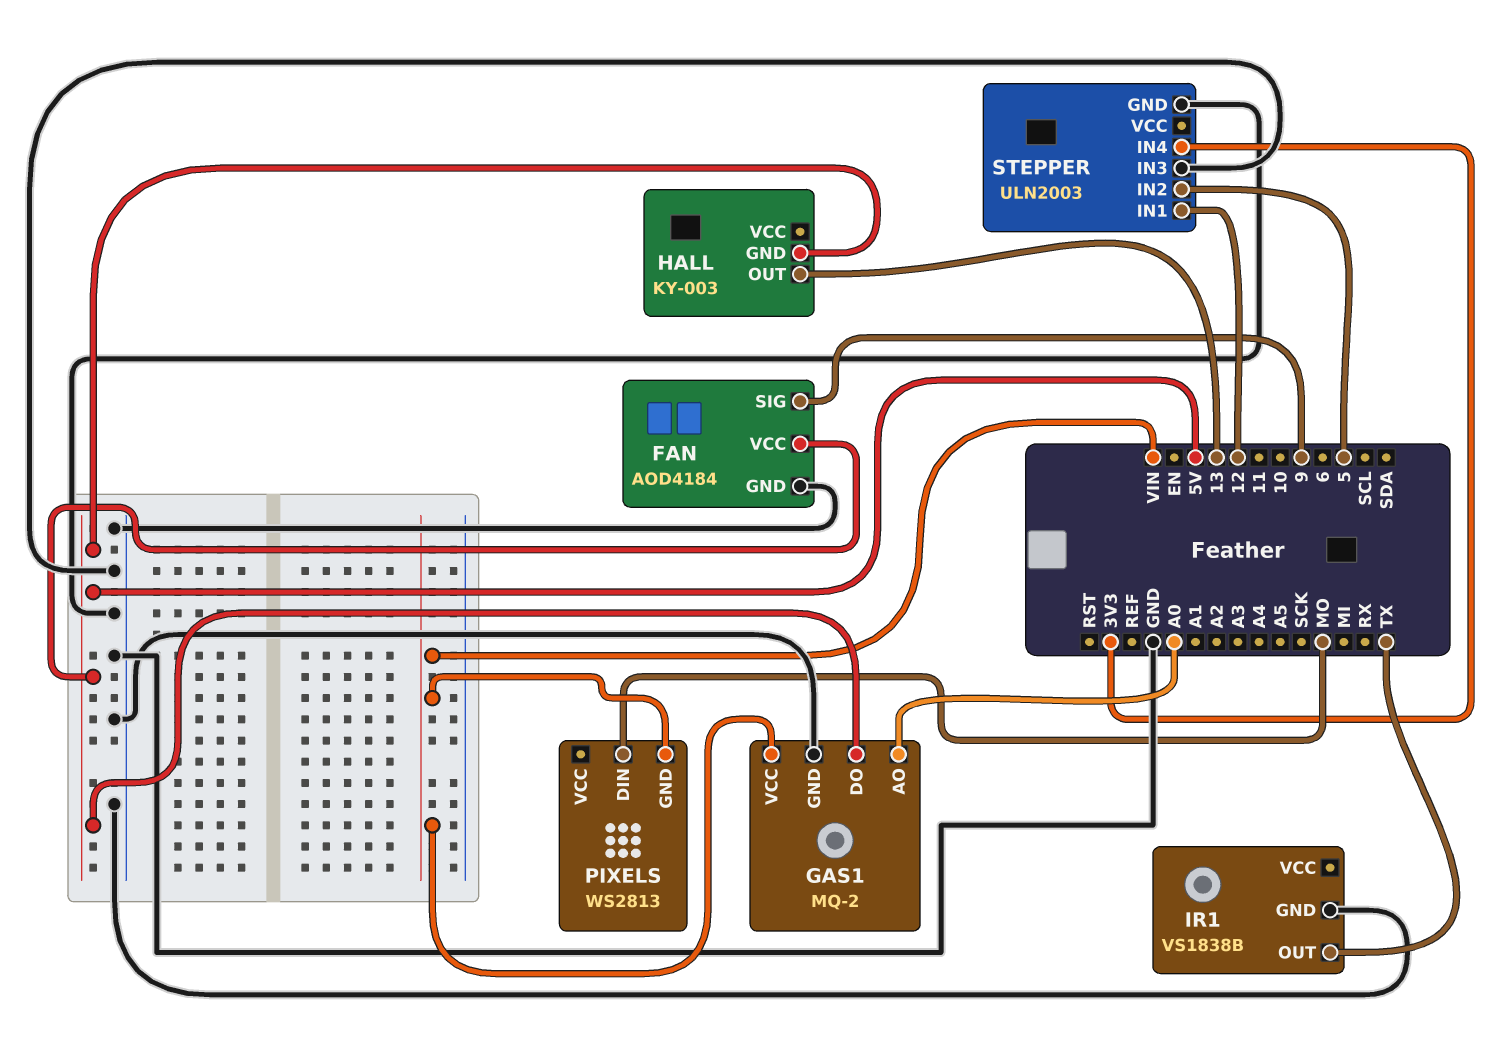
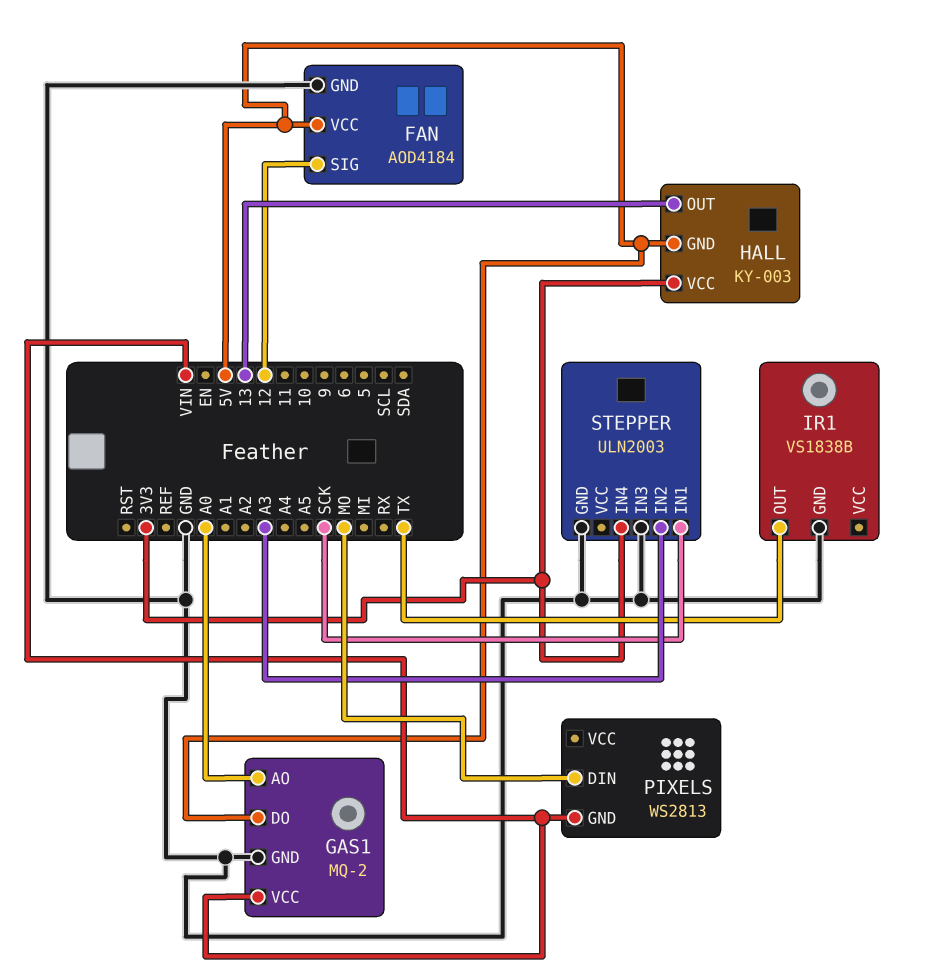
FAN pin SIG: 9 -> 12
HALL pin VCC: none -> 3V3
STEPPER pin IN1: 12 -> SCK
STEPPER pin IN2: 5 -> A3

